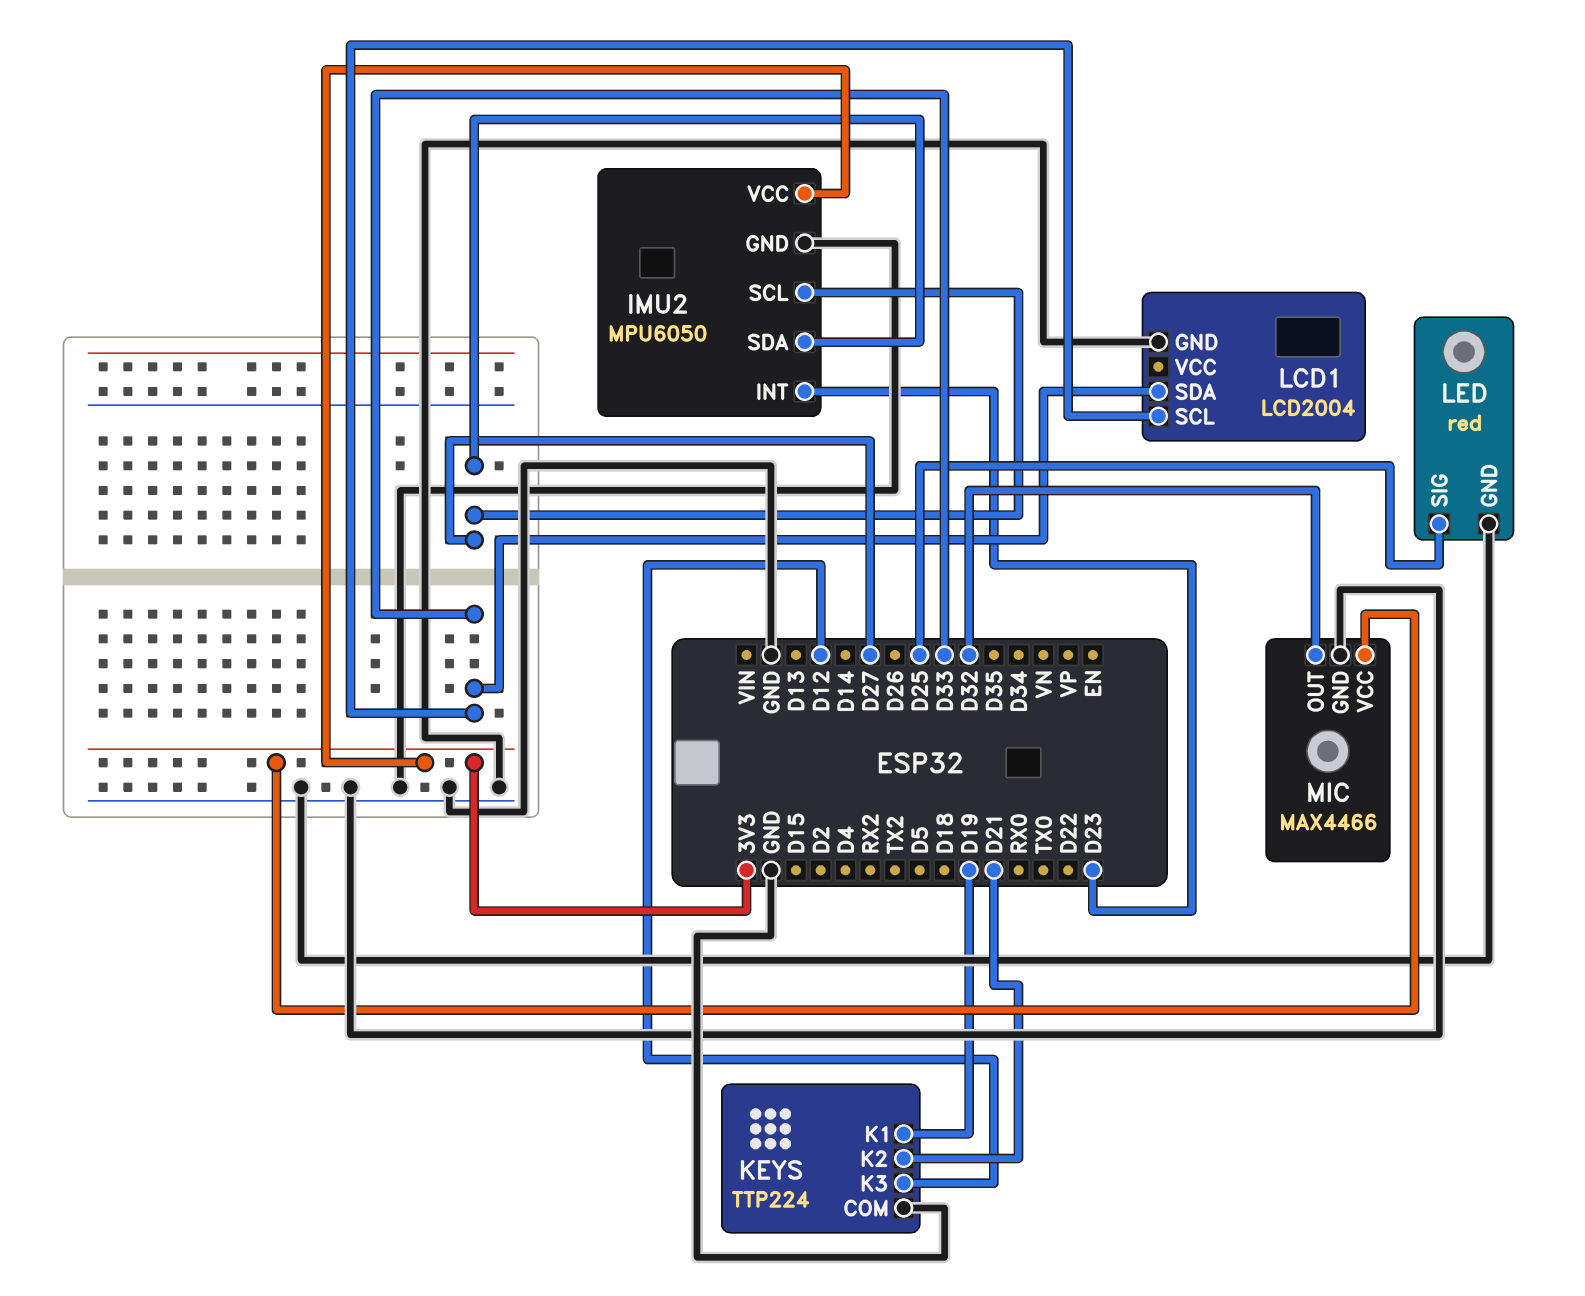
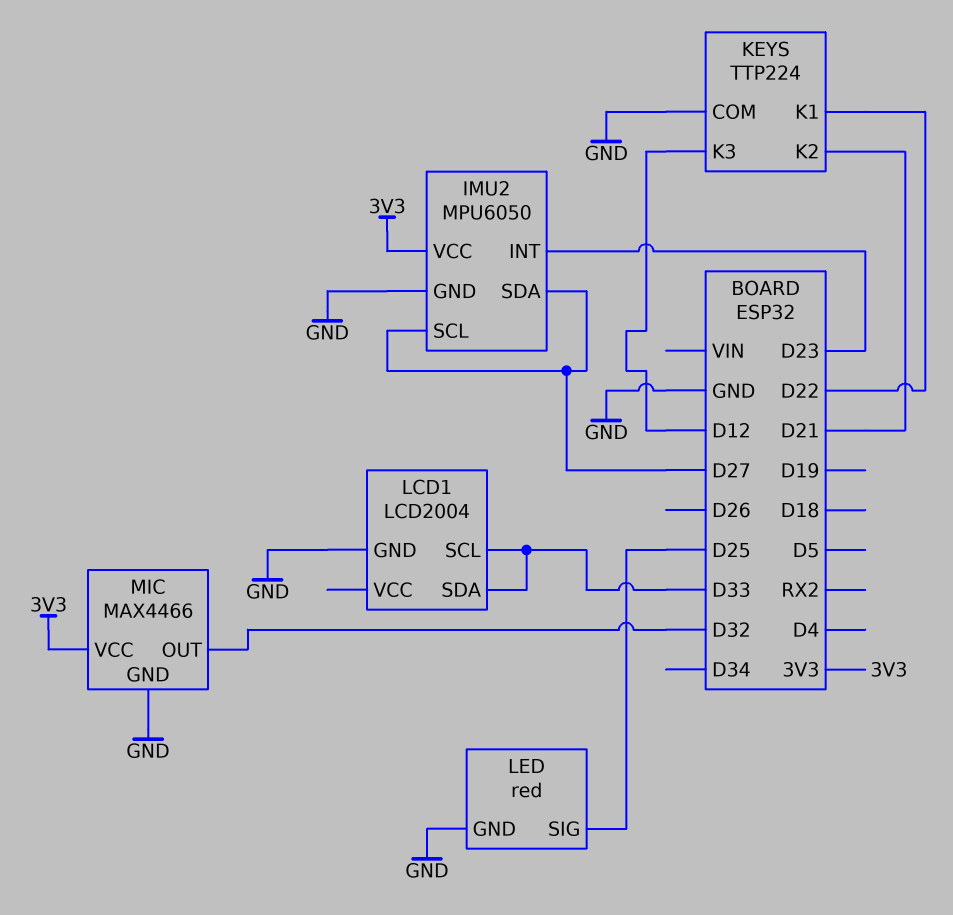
KEYS pin K1: D19 -> D22

